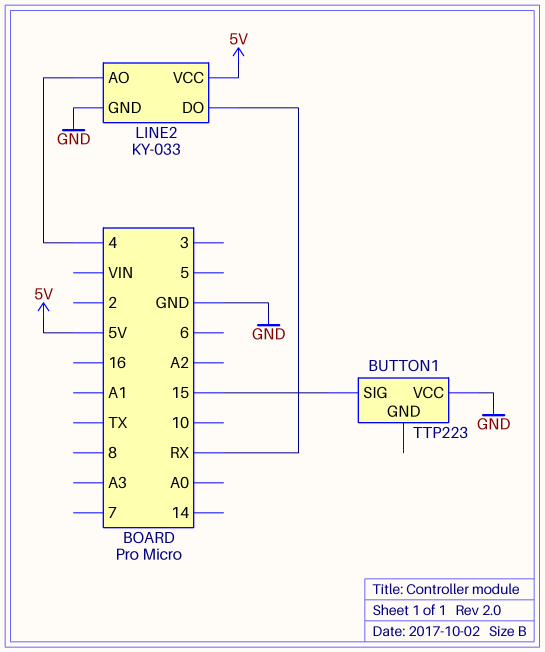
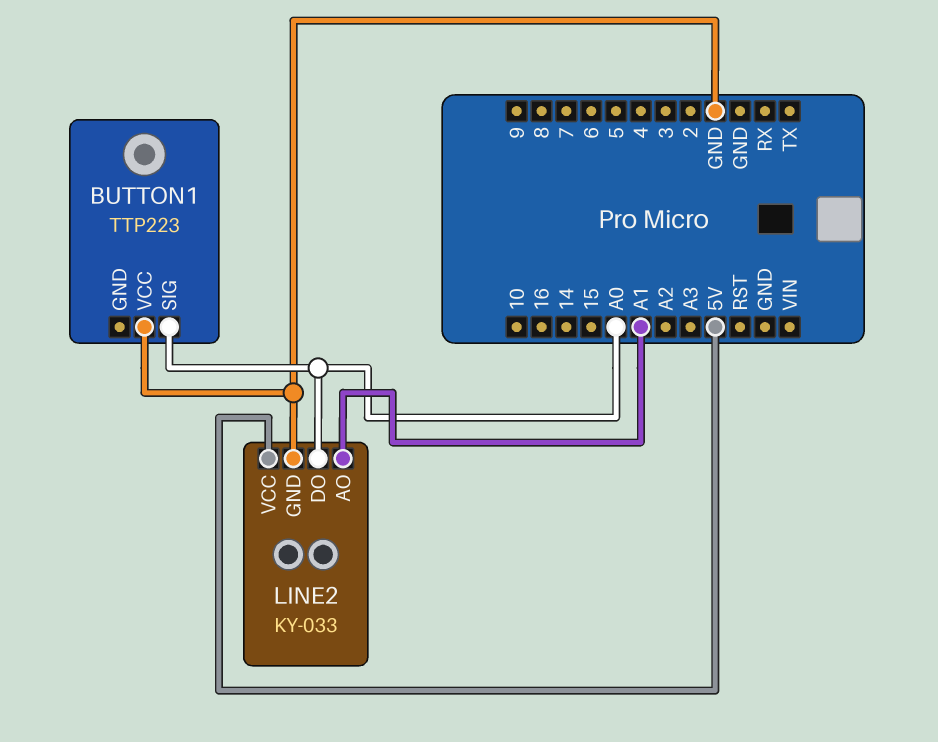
BUTTON1 pin SIG: 15 -> A0
LINE2 pin AO: 4 -> A1
LINE2 pin DO: RX -> A0

